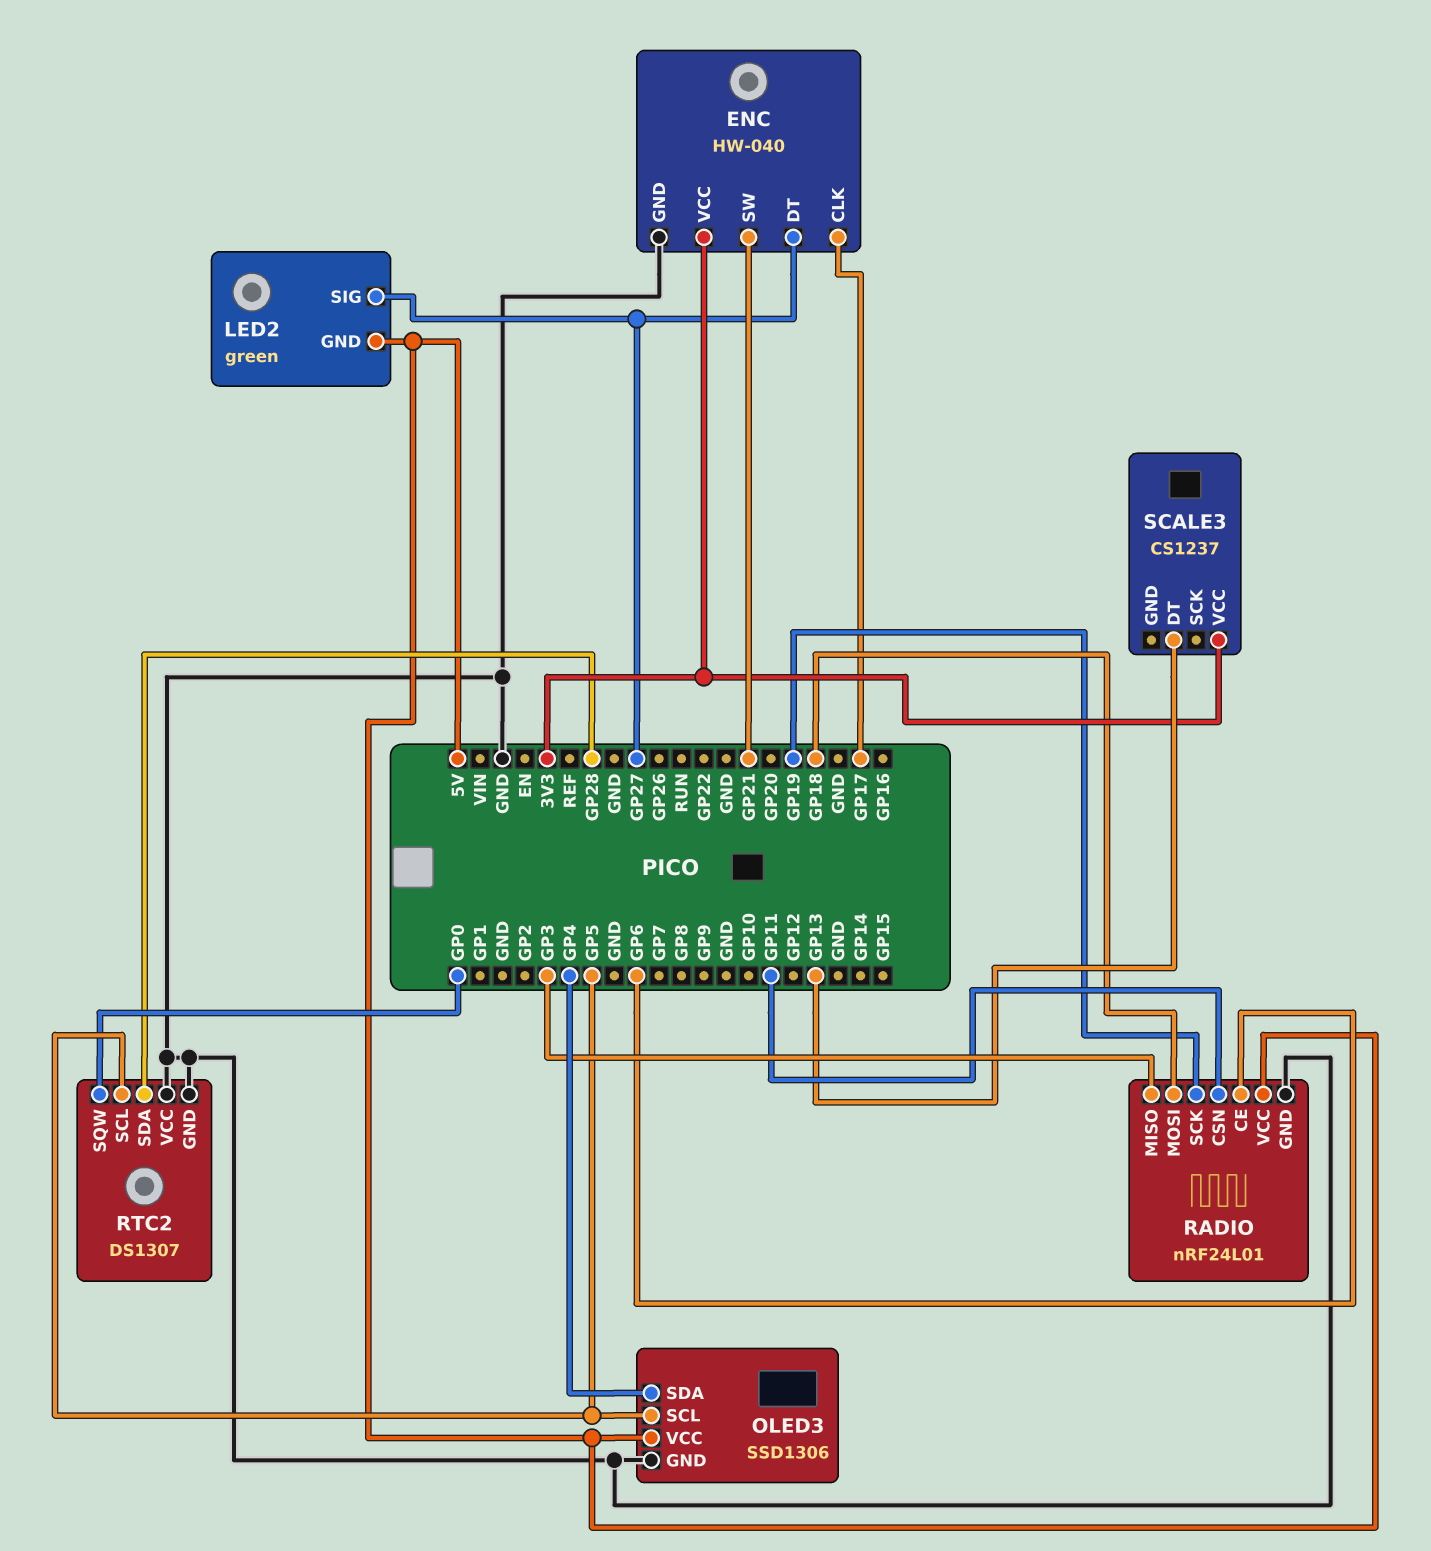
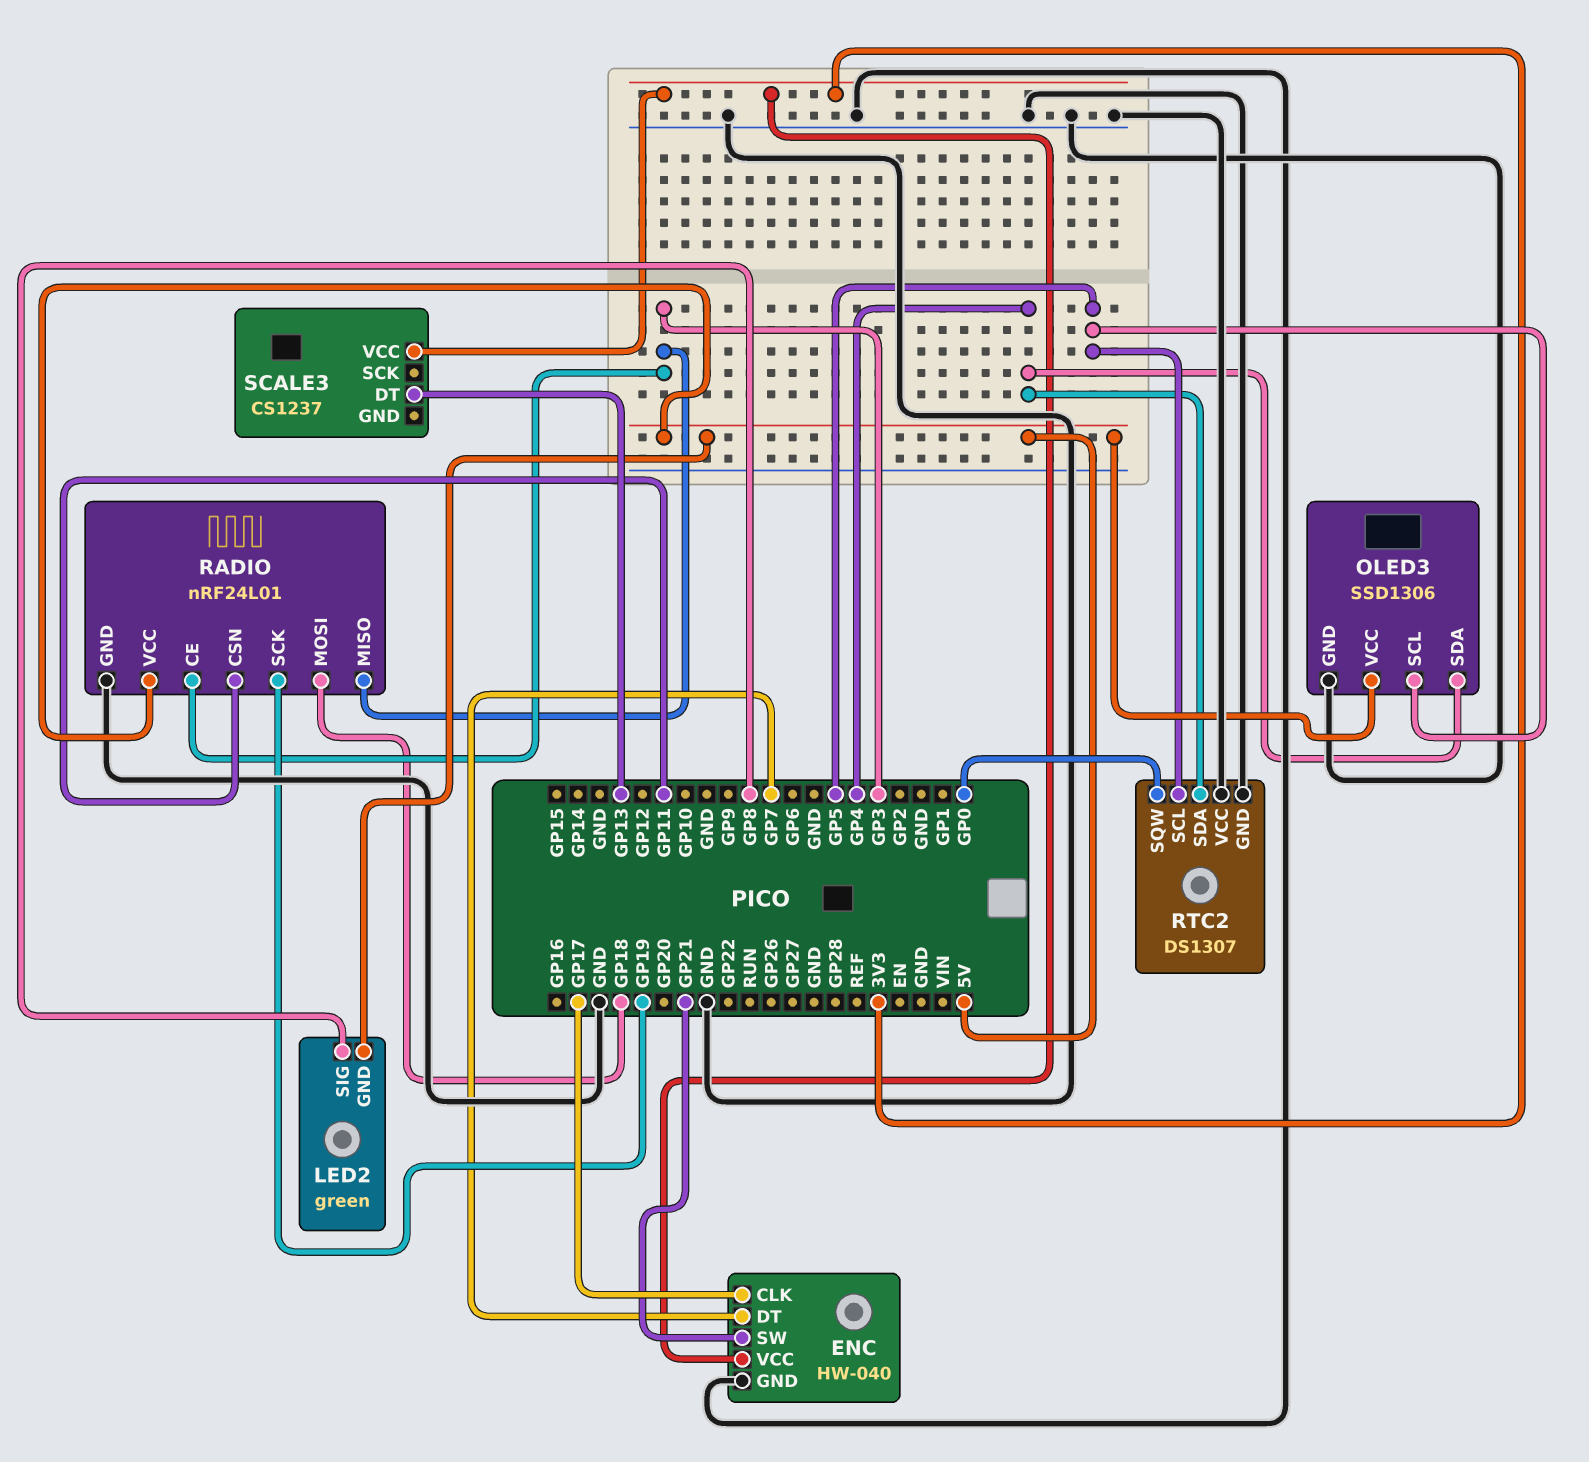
ENC pin DT: GP27 -> GP7
LED2 pin SIG: GP27 -> GP8
RADIO pin CE: GP6 -> GP3
RTC2 pin SDA: GP28 -> GP4

